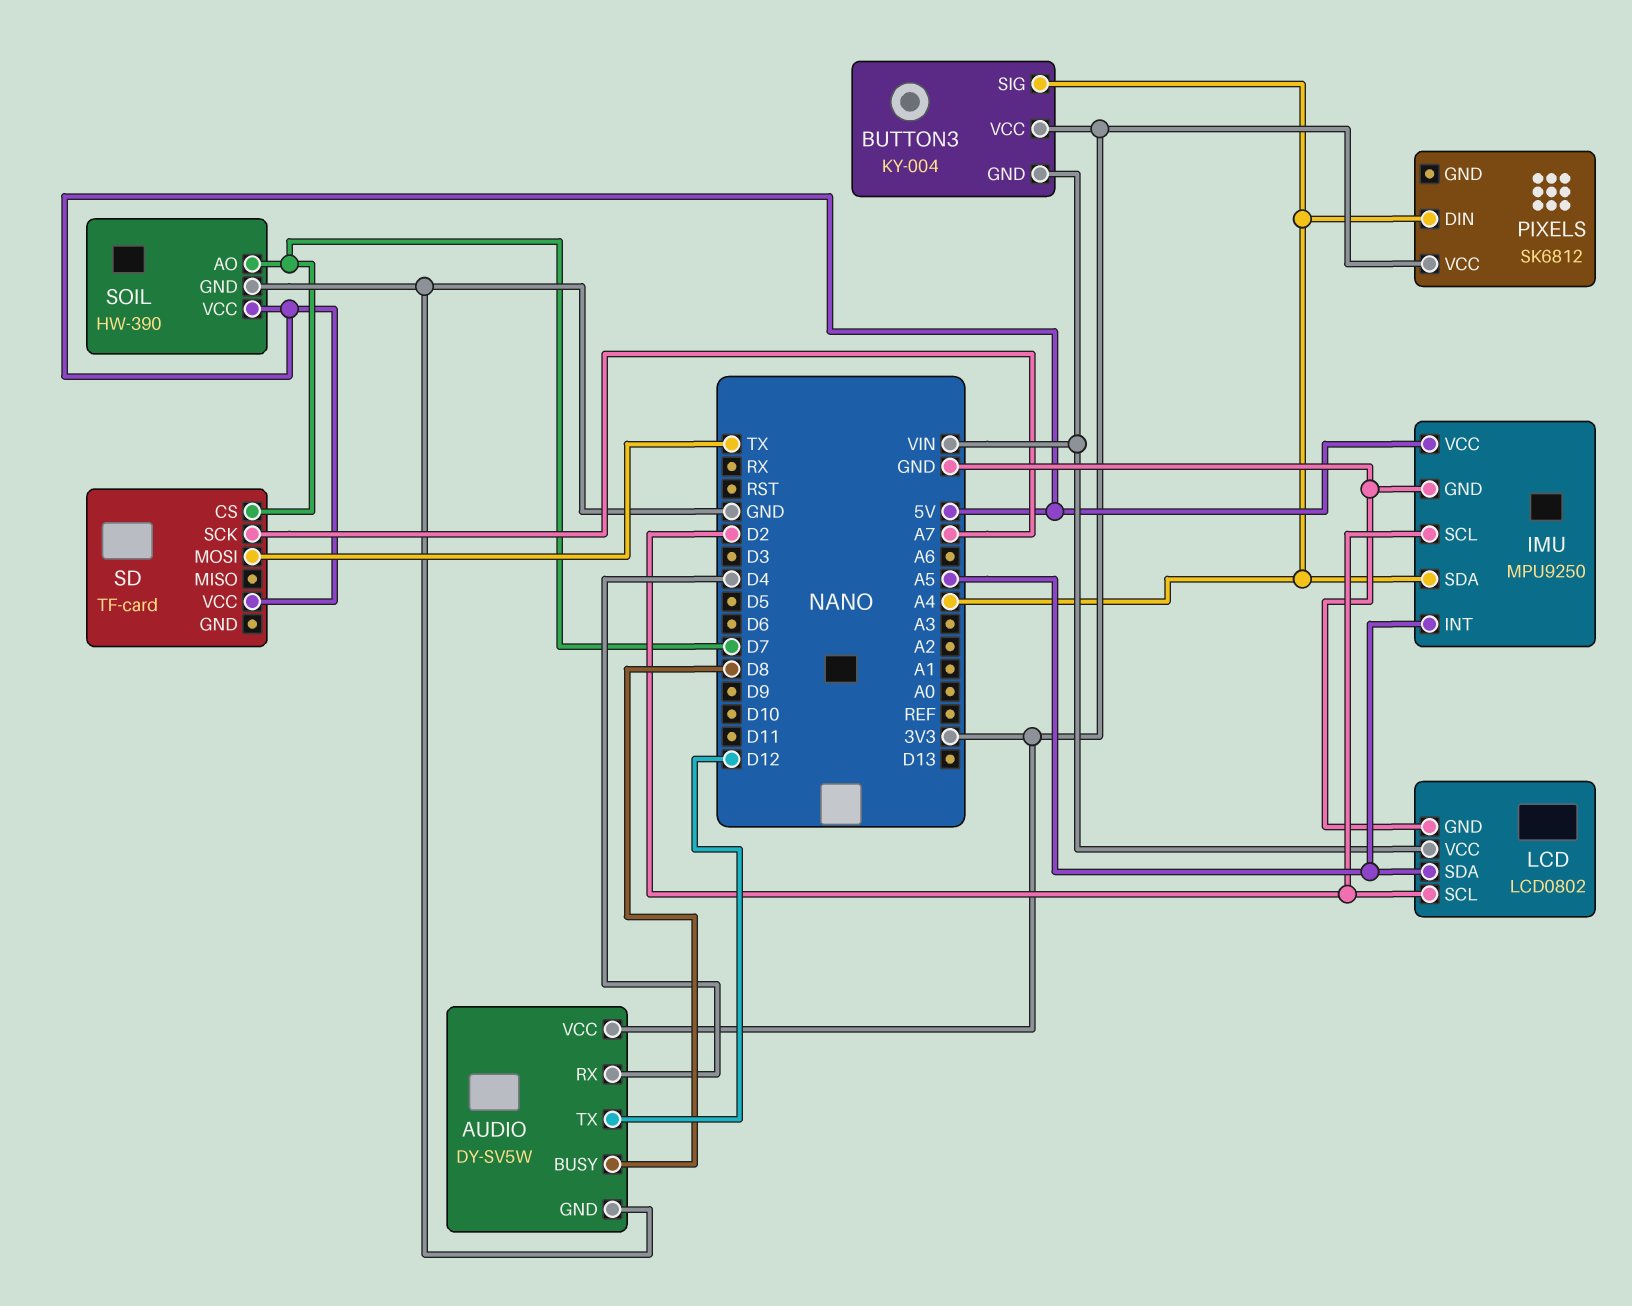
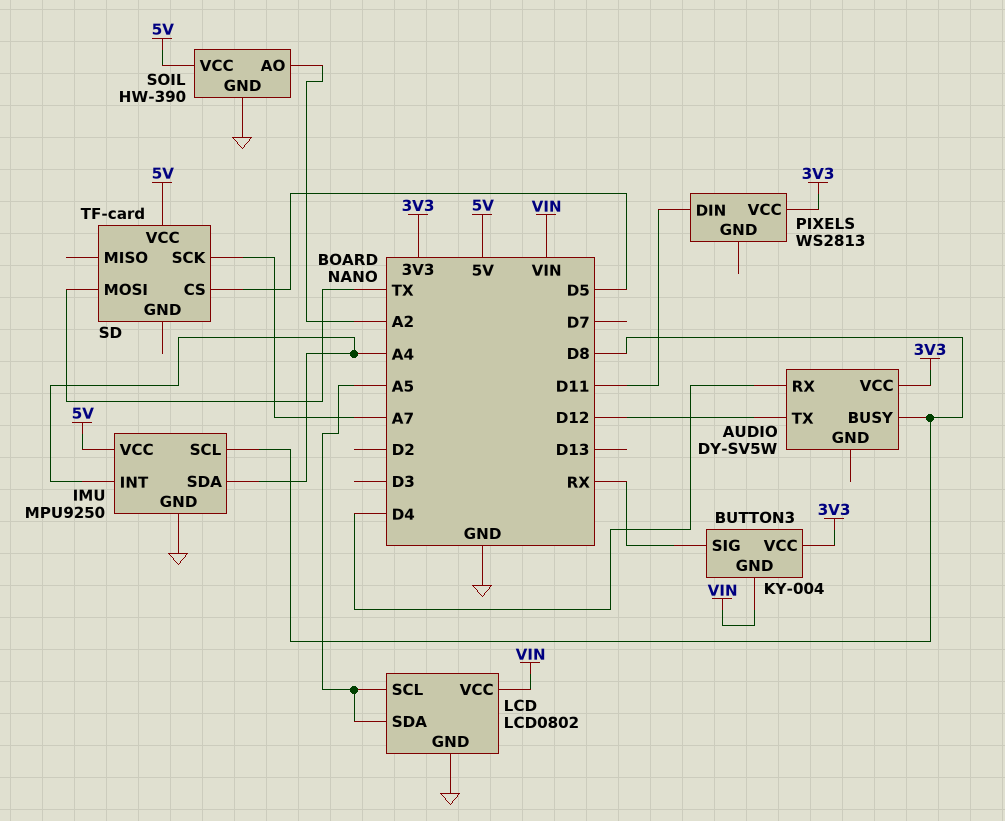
AUDIO pin GND: GND -> none
BUTTON3 pin SIG: A4 -> RX
IMU pin INT: A5 -> A4
IMU pin SCL: D2 -> D8
LCD pin SCL: D2 -> A5
PIXELS: SK6812 -> WS2813
PIXELS pin DIN: A4 -> D11
SD pin CS: D7 -> D5
SOIL pin AO: D7 -> A2

